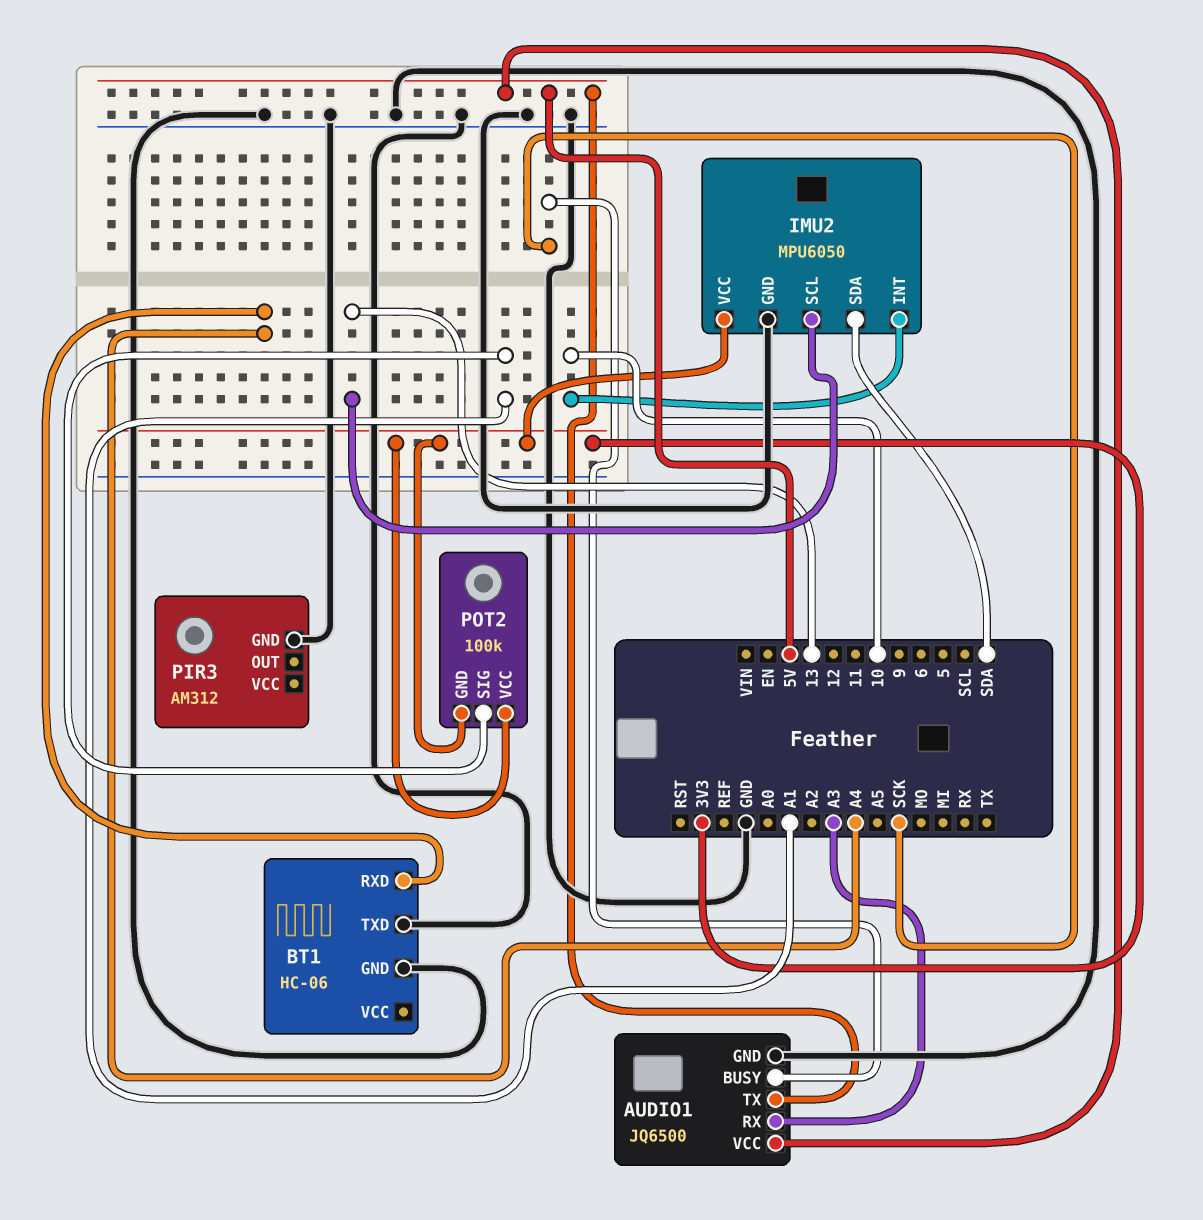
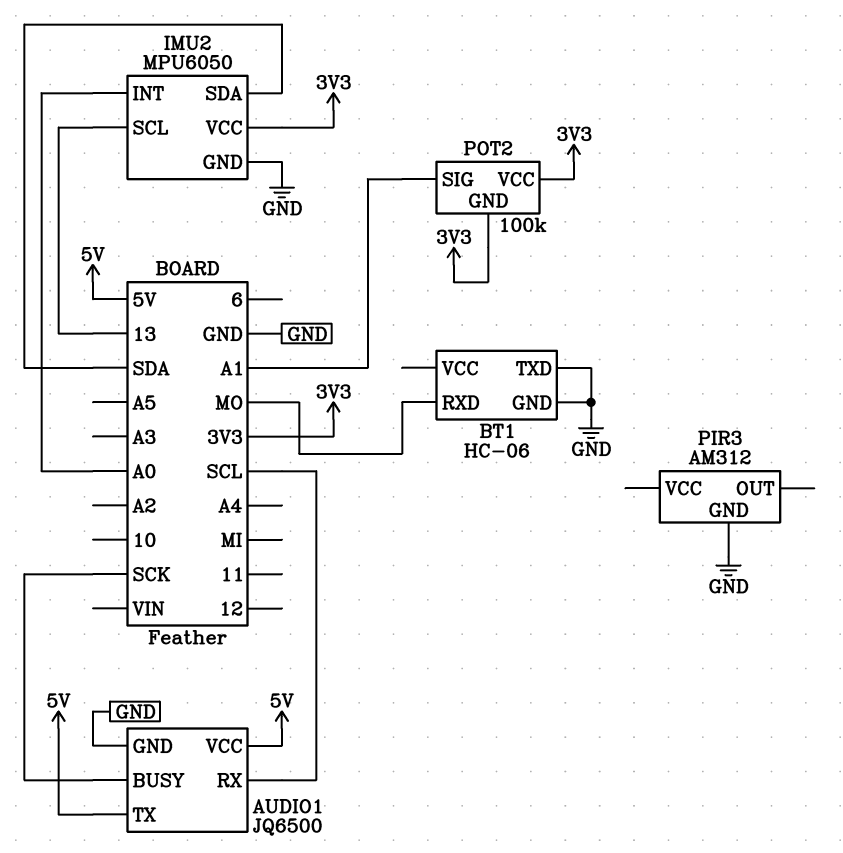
AUDIO1 pin RX: A3 -> SCL
BT1 pin RXD: A4 -> MO
IMU2 pin INT: 10 -> A0

